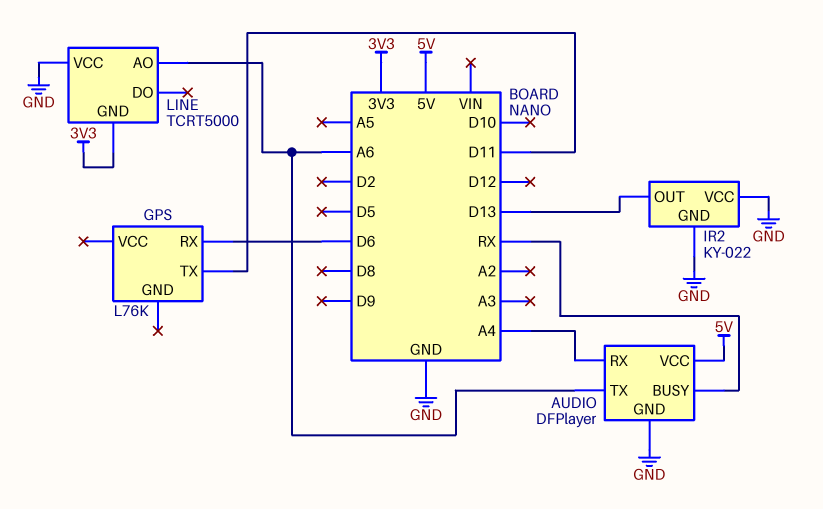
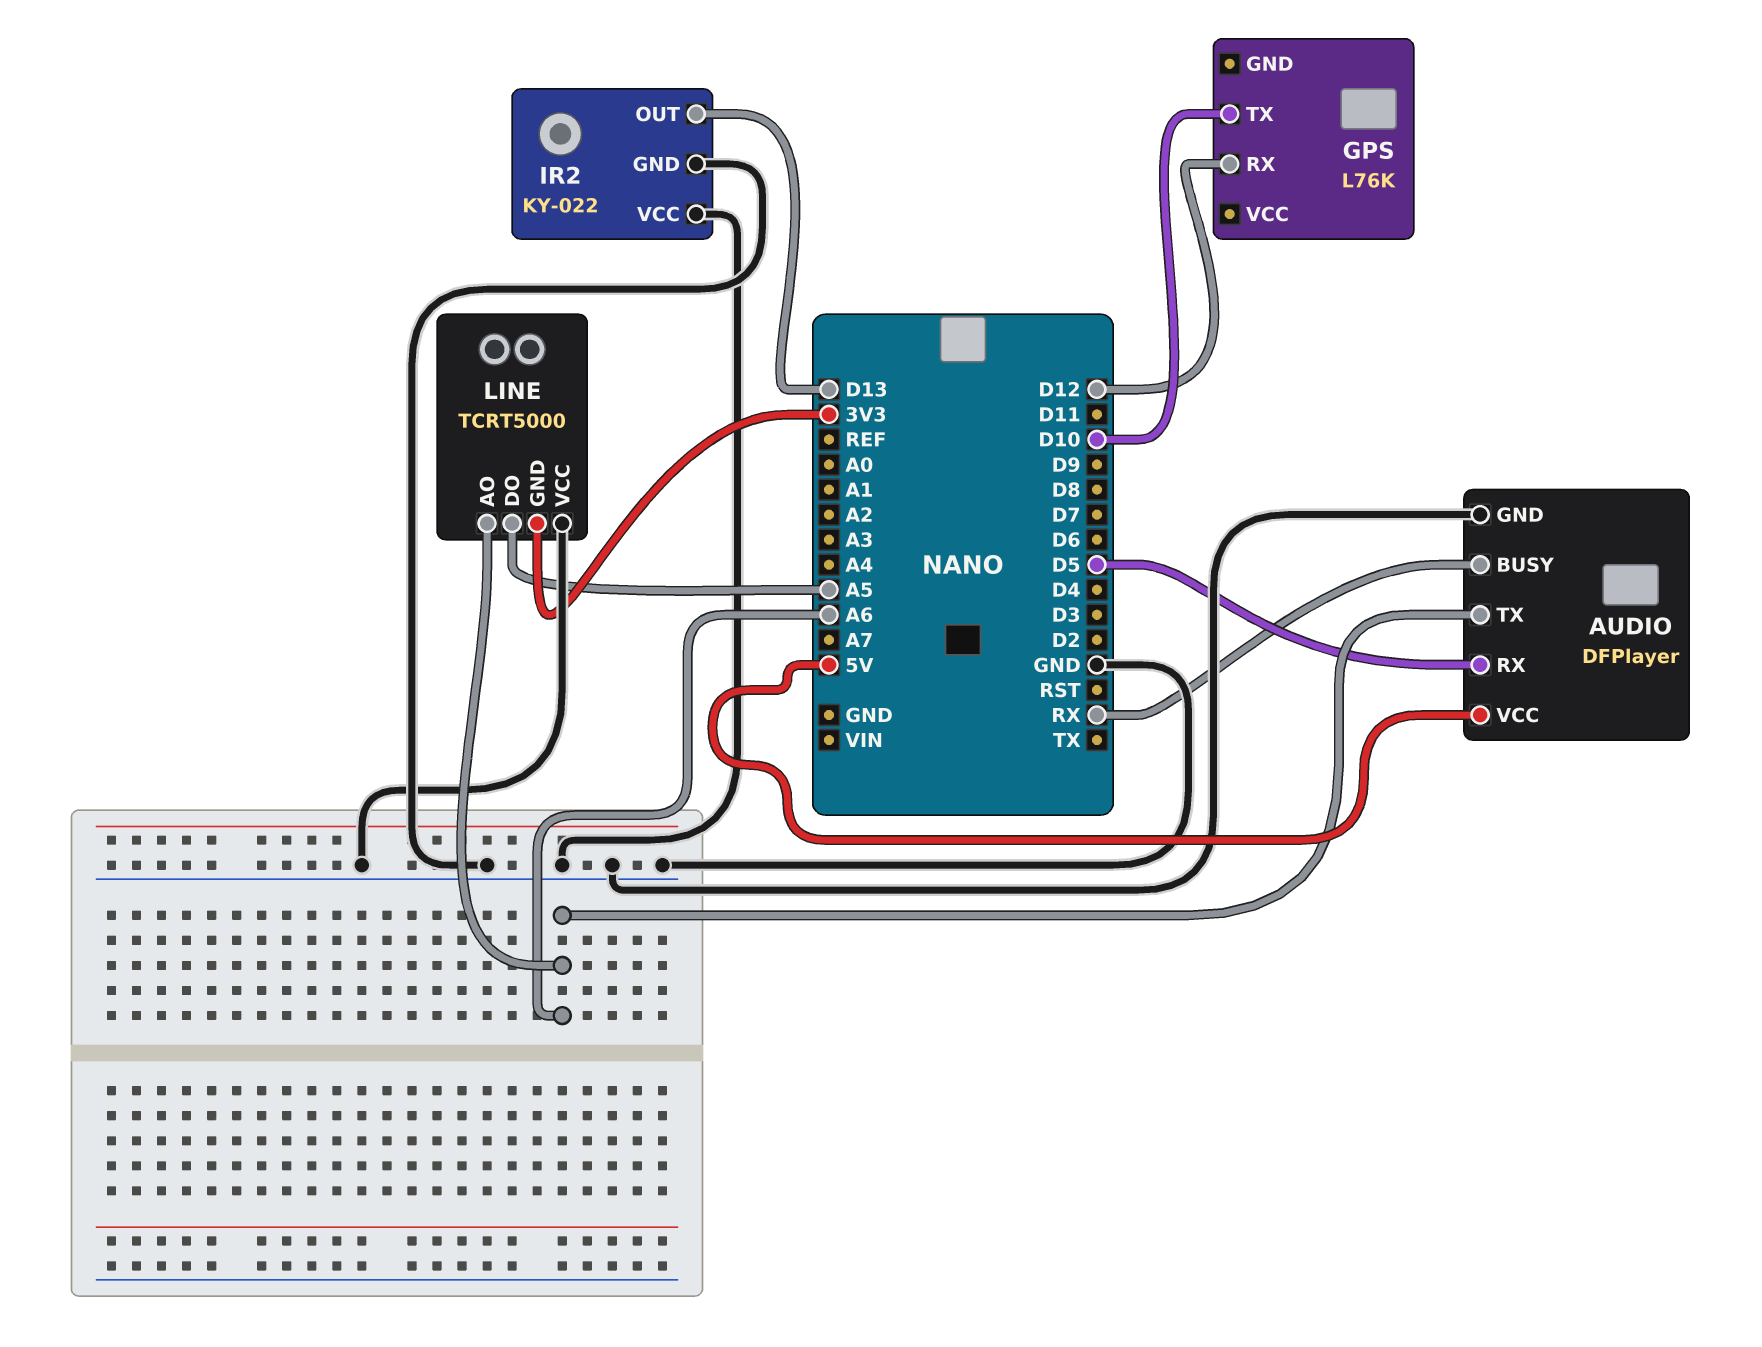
AUDIO pin RX: A4 -> D5
GPS pin RX: D6 -> D12
GPS pin TX: D11 -> D10
LINE pin DO: none -> A5

